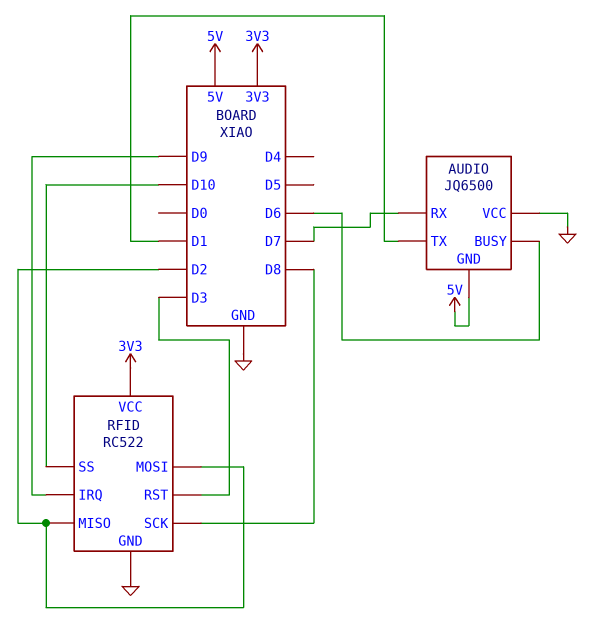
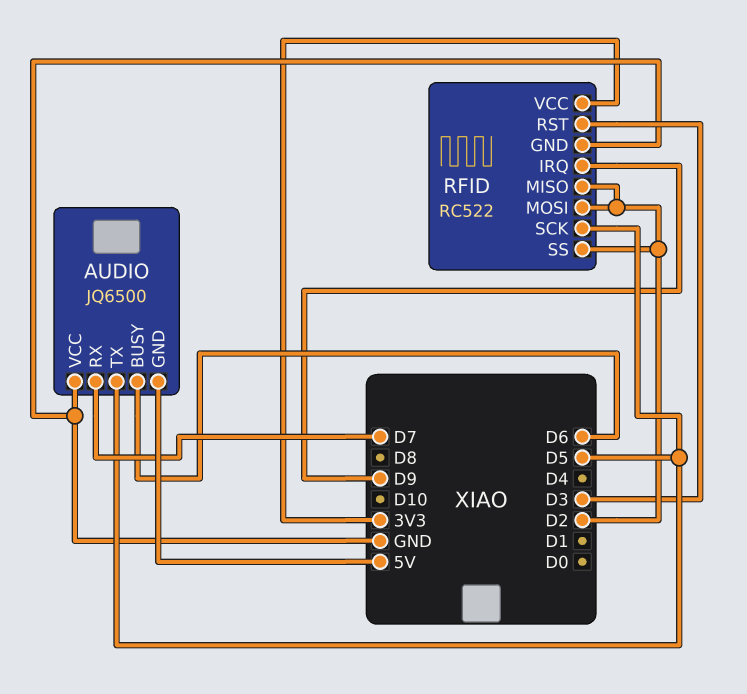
AUDIO pin TX: D1 -> D5
RFID pin SCK: D8 -> D5
RFID pin SS: D10 -> D2

